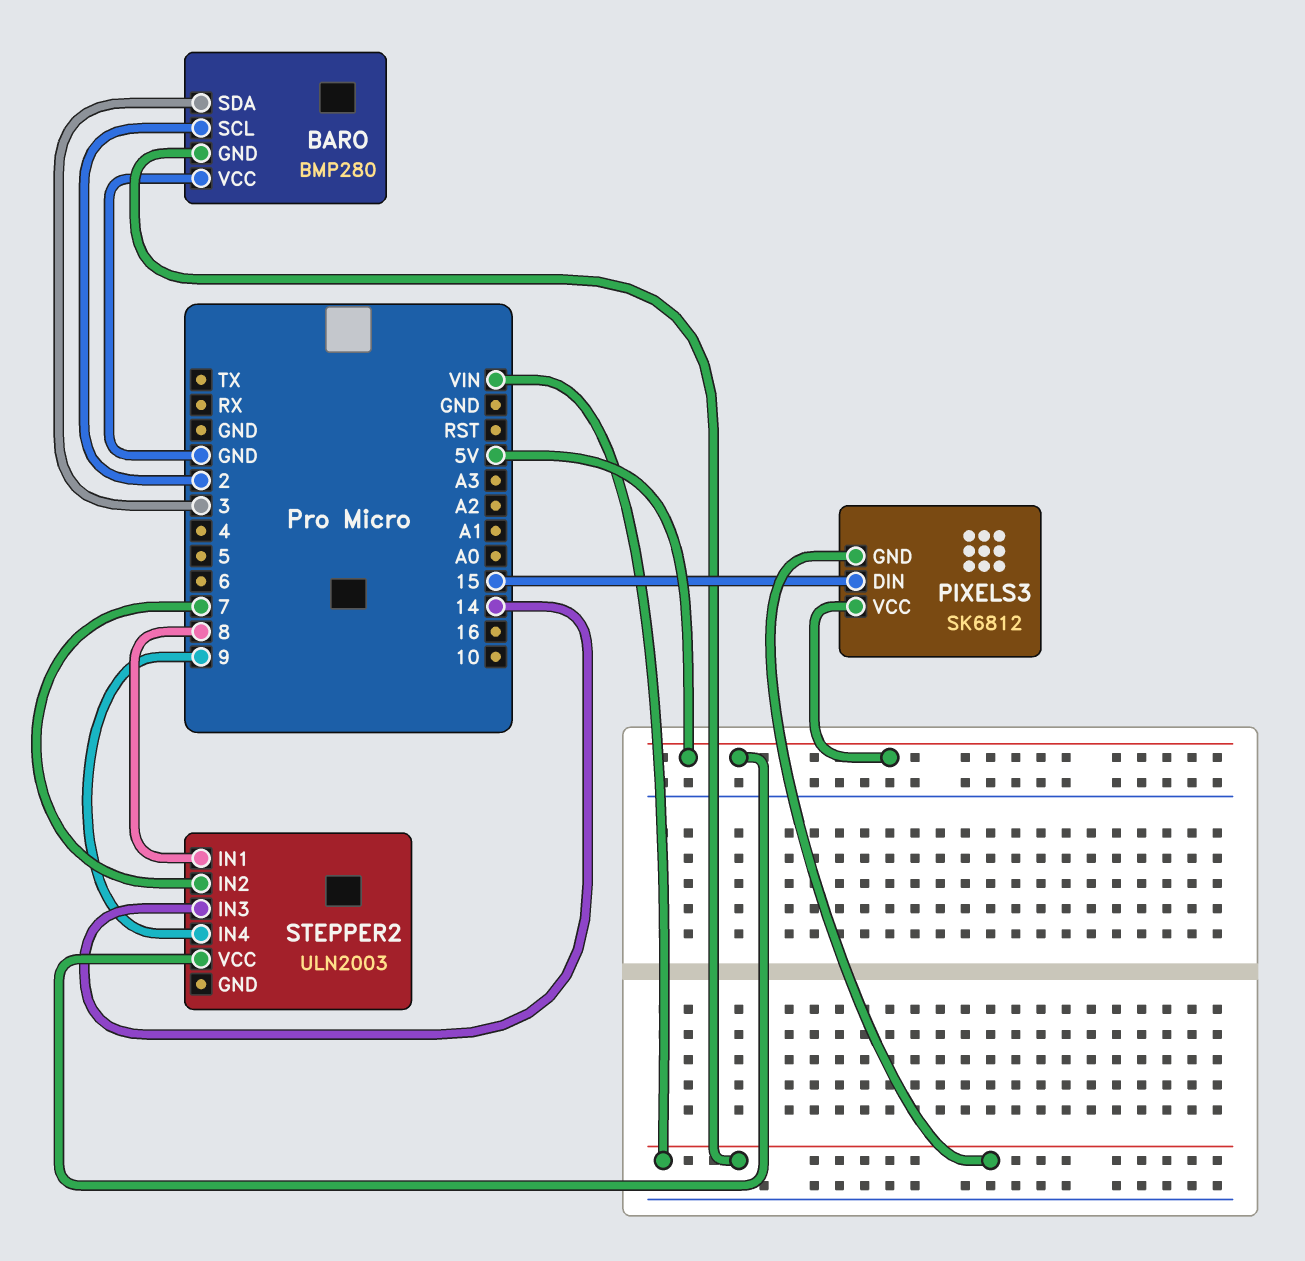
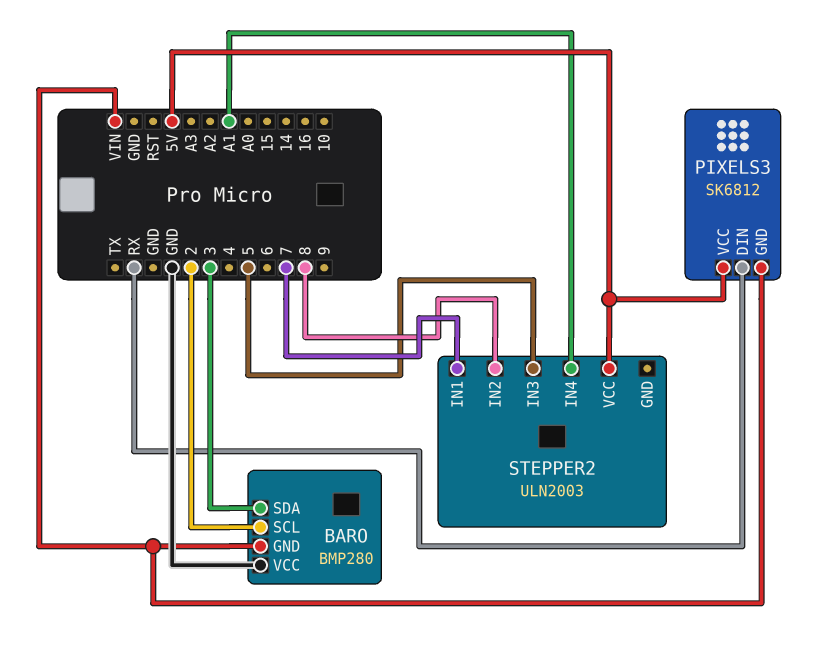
PIXELS3 pin DIN: 15 -> RX
STEPPER2 pin IN1: 8 -> 7
STEPPER2 pin IN2: 7 -> 8
STEPPER2 pin IN3: 14 -> 5
STEPPER2 pin IN4: 9 -> A1

